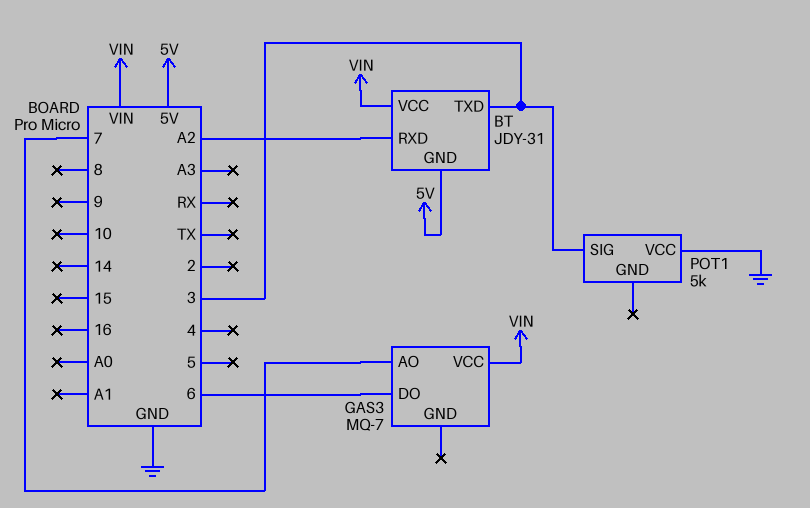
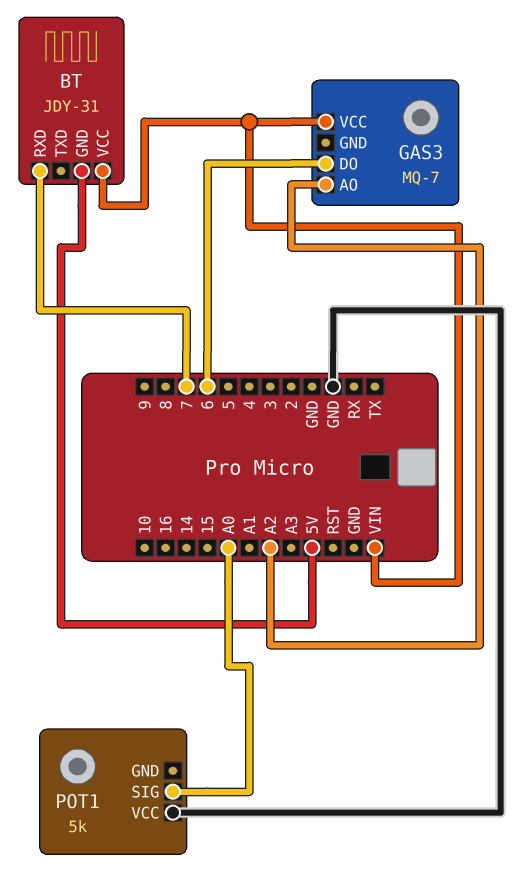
BT pin RXD: A2 -> 7
BT pin TXD: 3 -> none
GAS3 pin AO: 7 -> A2
POT1 pin SIG: 3 -> A0

